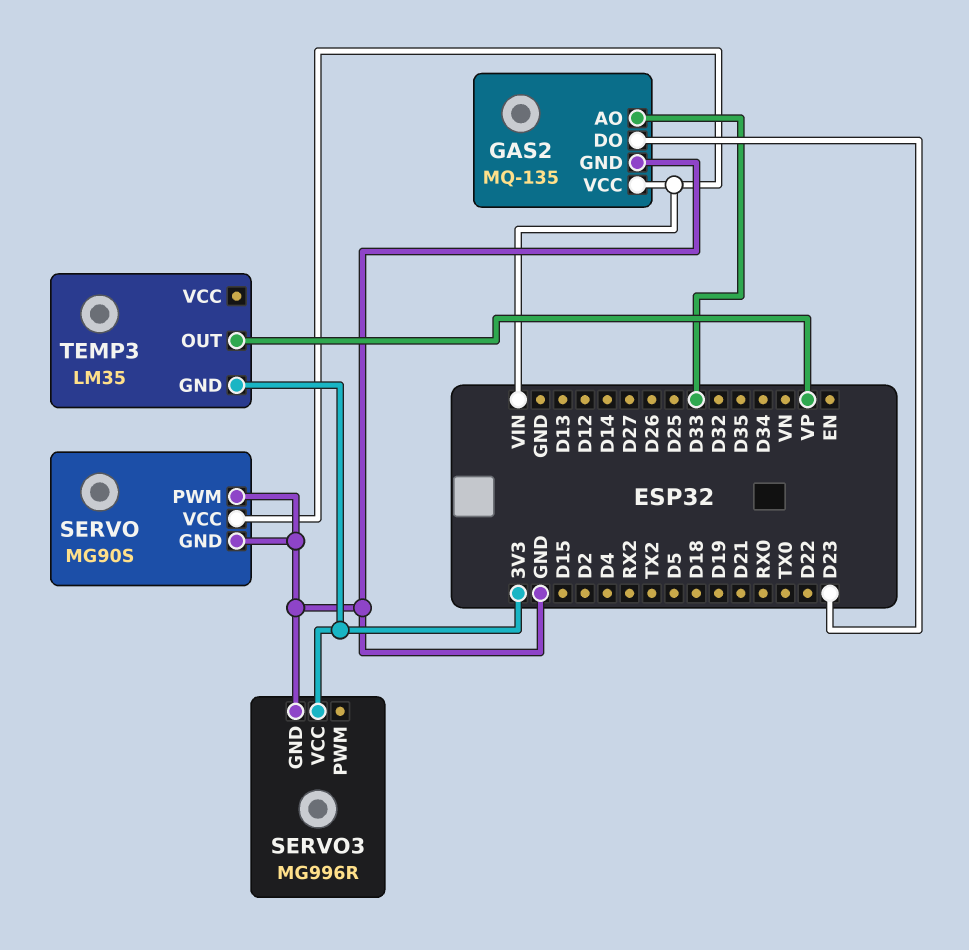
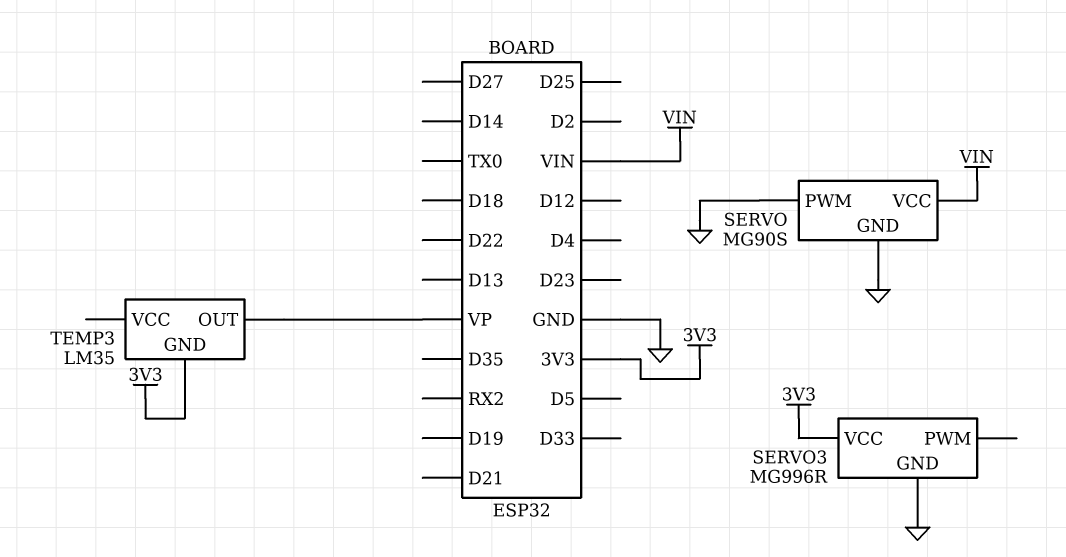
GAS2: MQ-135 -> none
GAS2 pin AO: D33 -> none
GAS2 pin DO: D23 -> none
GAS2 pin GND: GND -> none
GAS2 pin VCC: VIN -> none

